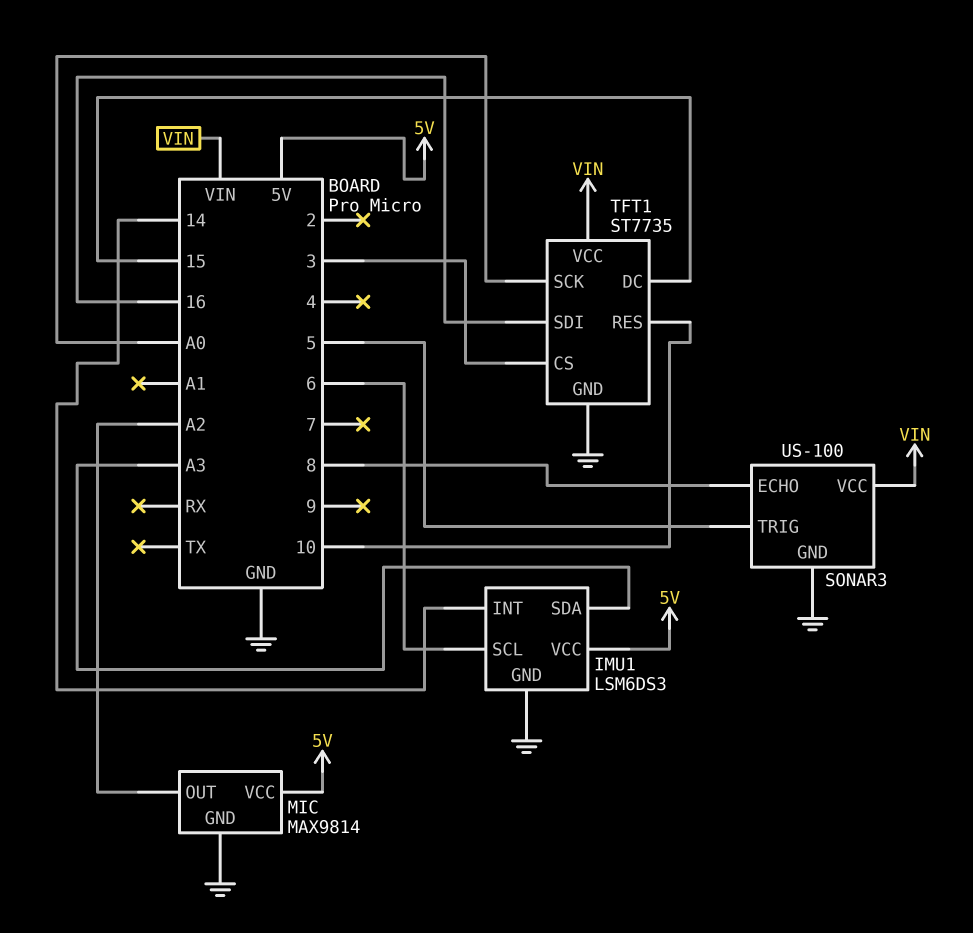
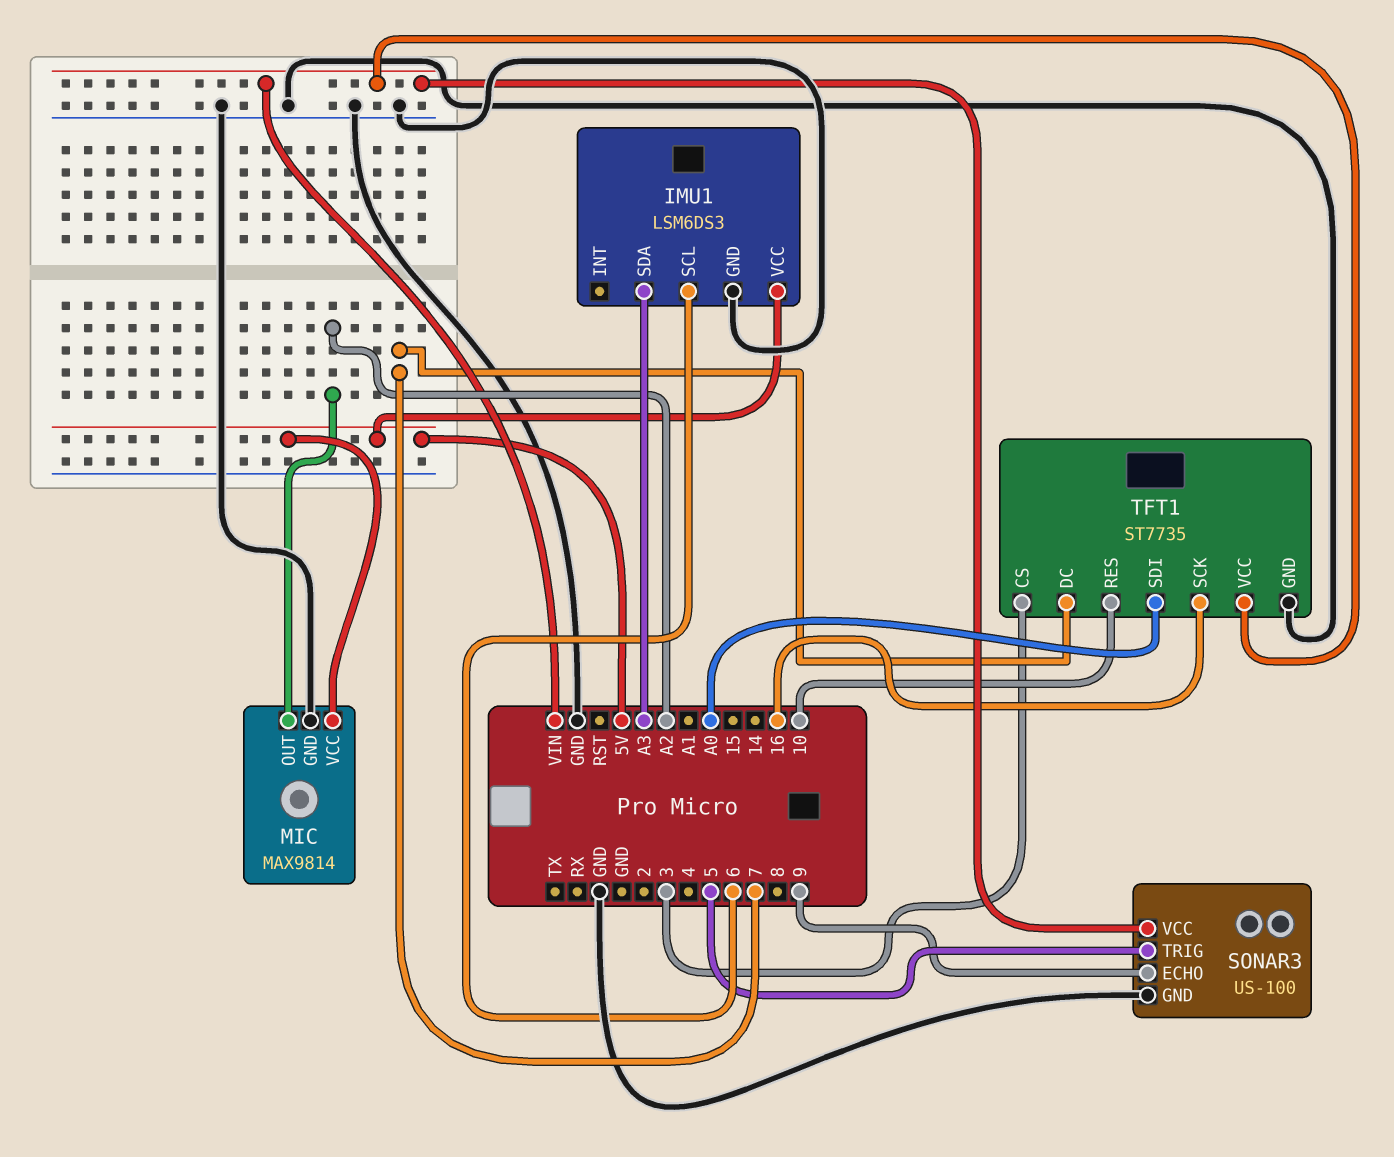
IMU1 pin INT: 14 -> none
SONAR3 pin ECHO: 8 -> 9
TFT1 pin DC: 15 -> 7
TFT1 pin SCK: A0 -> 16
TFT1 pin SDI: 16 -> A0

